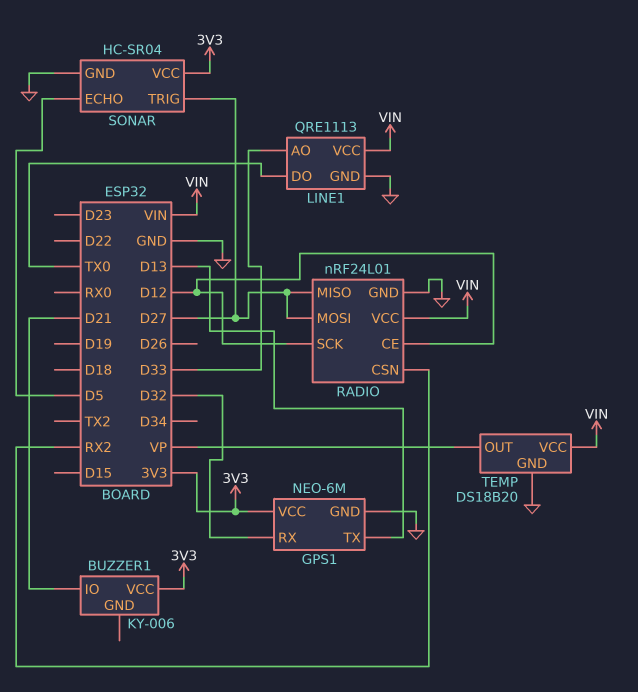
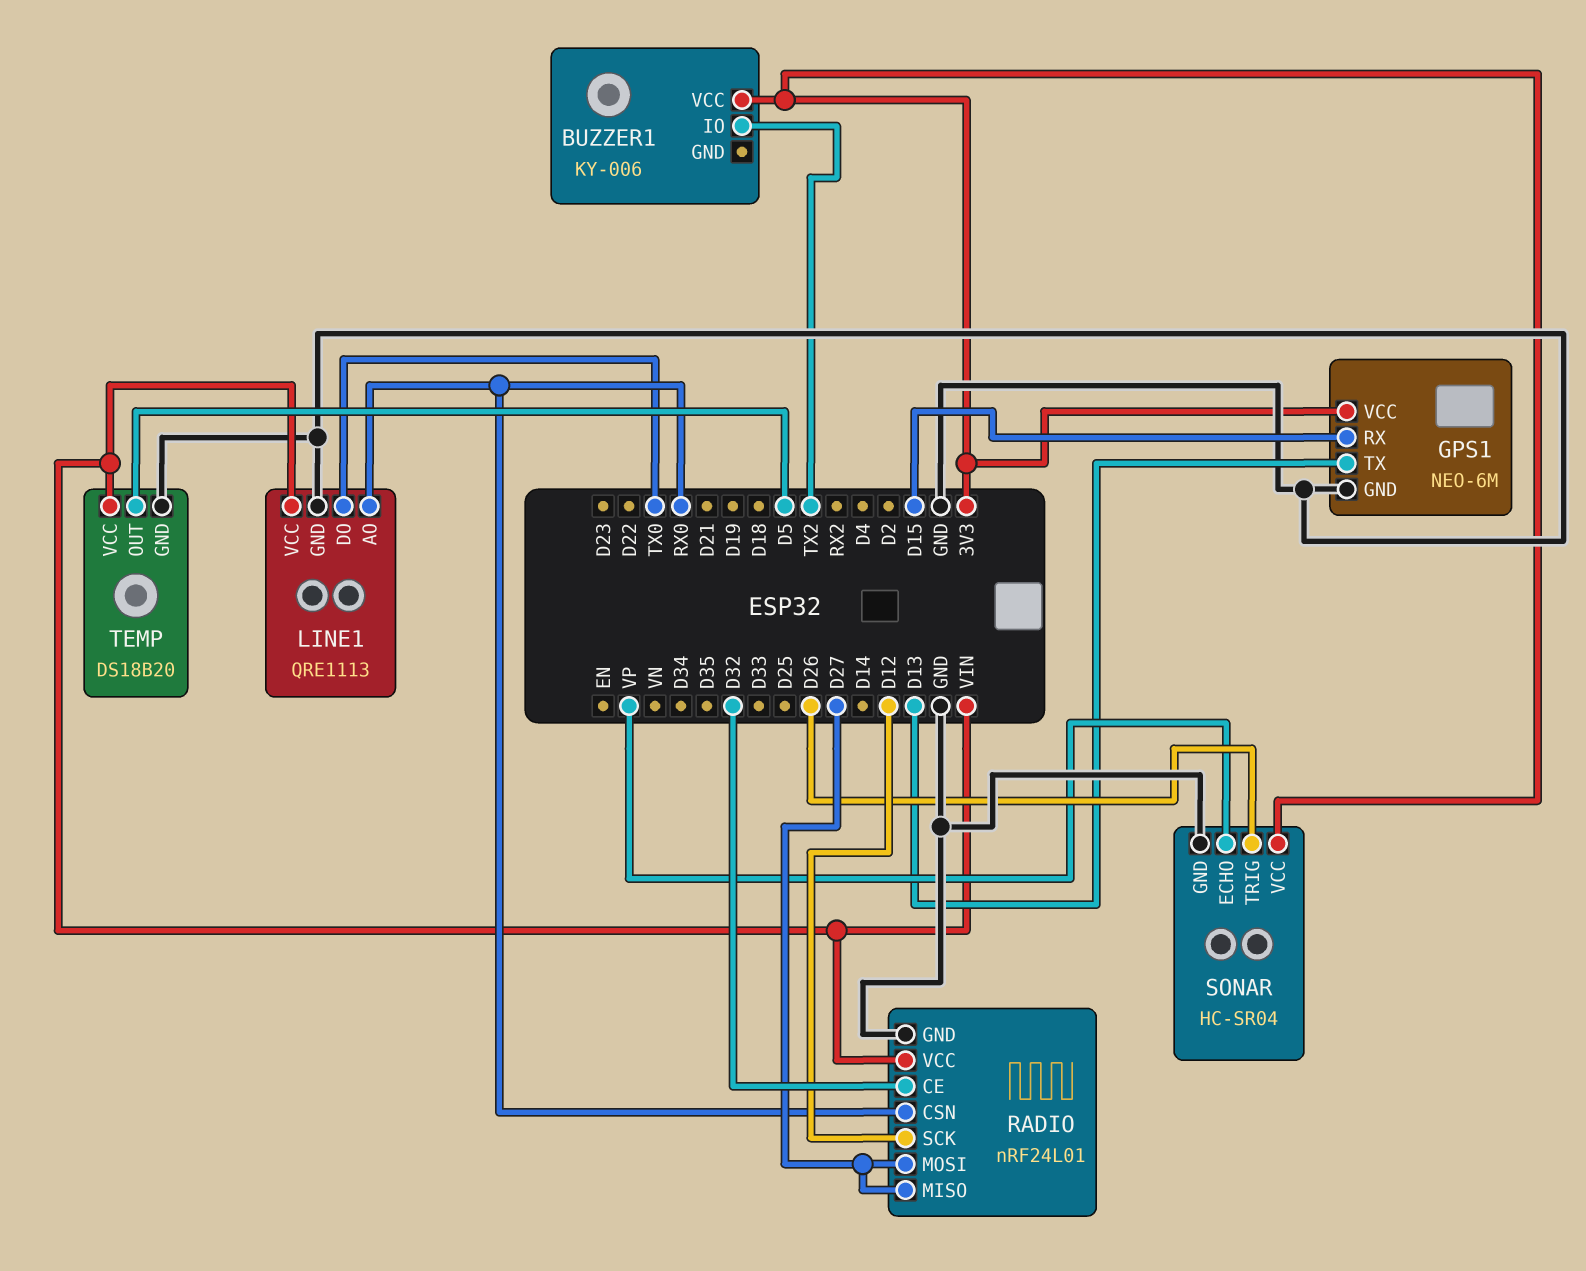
BUZZER1 pin IO: D21 -> TX2
GPS1 pin RX: D32 -> D15
LINE1 pin AO: D33 -> RX0
RADIO pin CE: D12 -> D32
RADIO pin CSN: RX2 -> RX0
SONAR pin ECHO: D5 -> VP
SONAR pin TRIG: D27 -> D26
TEMP pin OUT: VP -> D5

